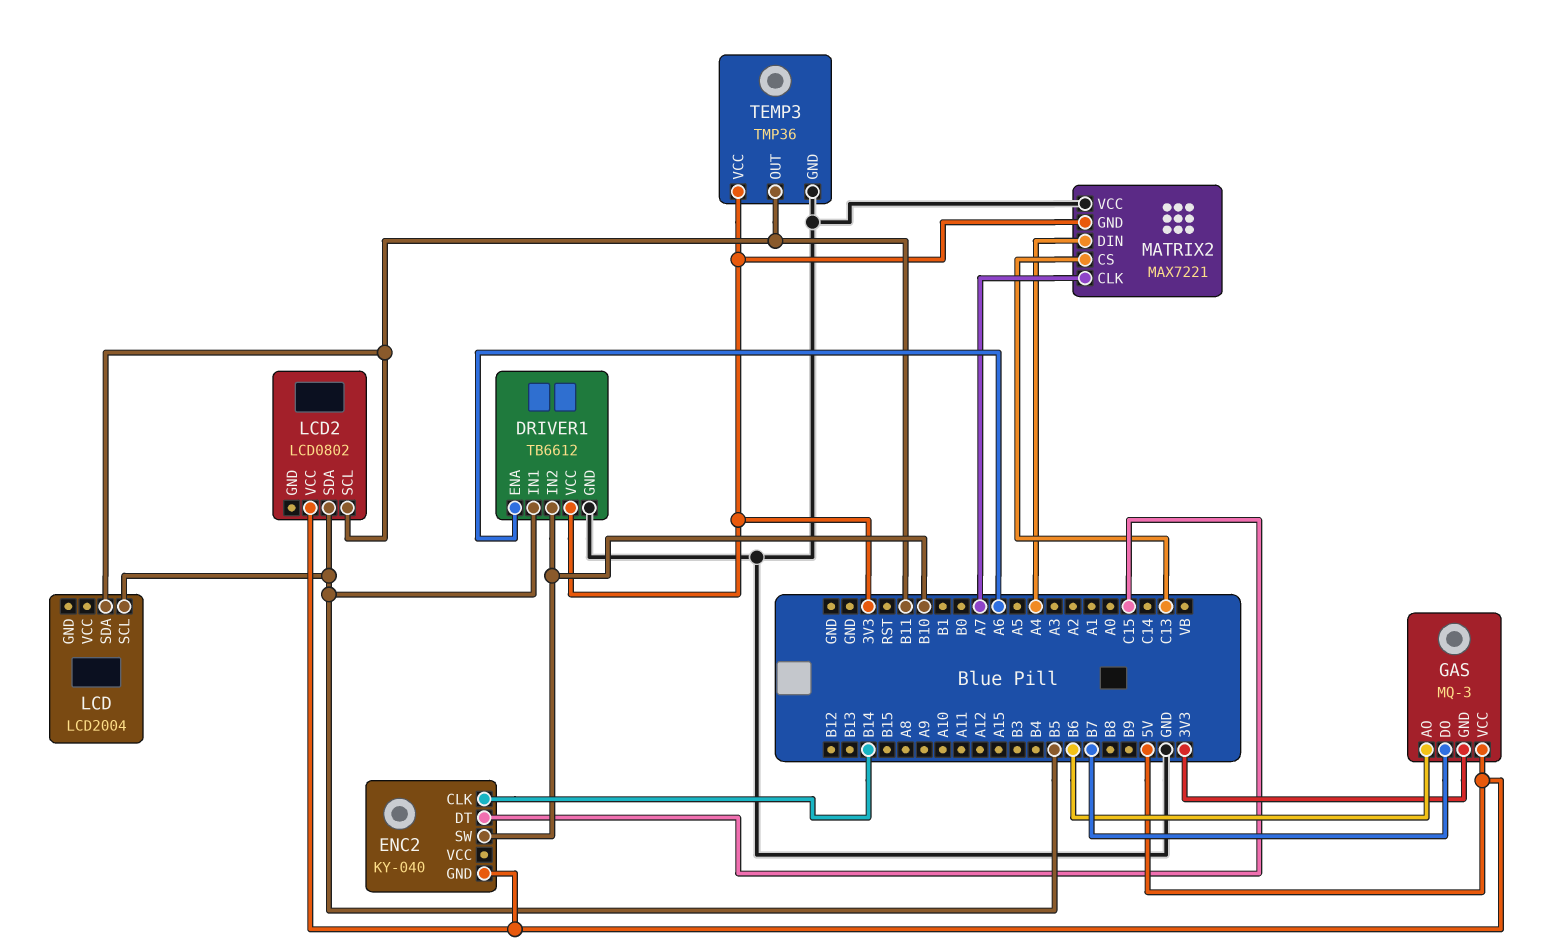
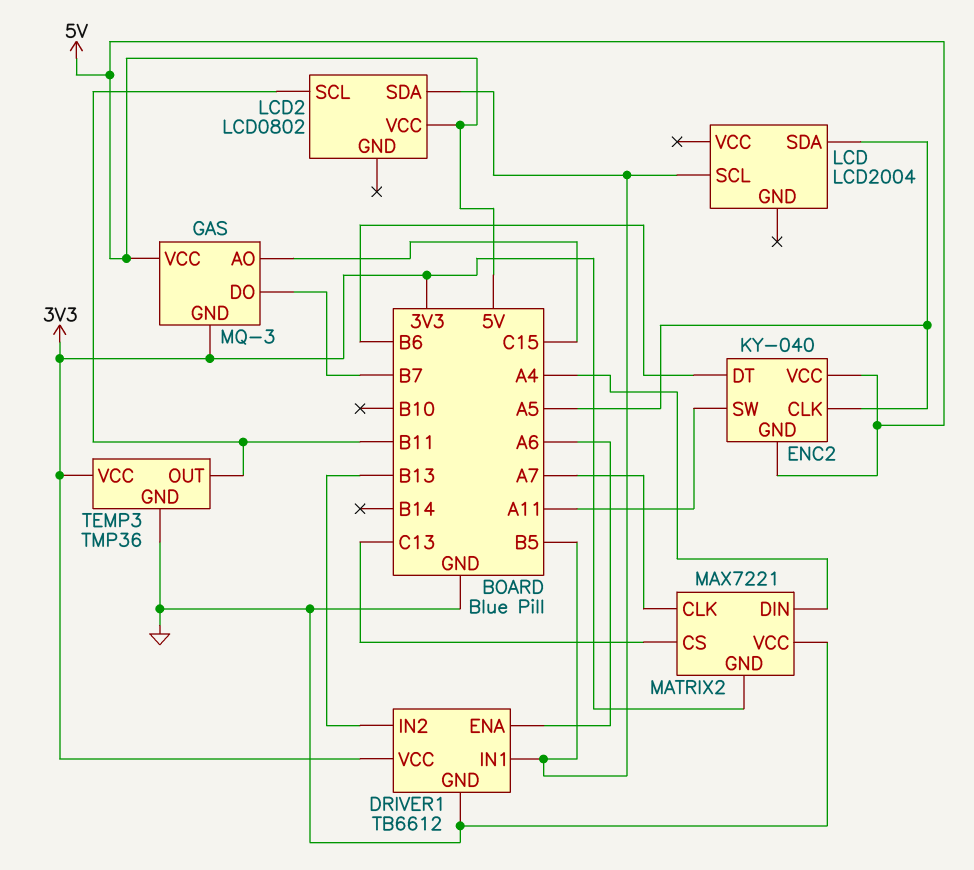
DRIVER1 pin IN2: B10 -> B13
ENC2 pin CLK: B14 -> A5
ENC2 pin DT: C15 -> B6
ENC2 pin SW: B10 -> A11
ENC2 pin VCC: none -> 5V
GAS pin AO: B6 -> C15
LCD pin SDA: B11 -> A5

